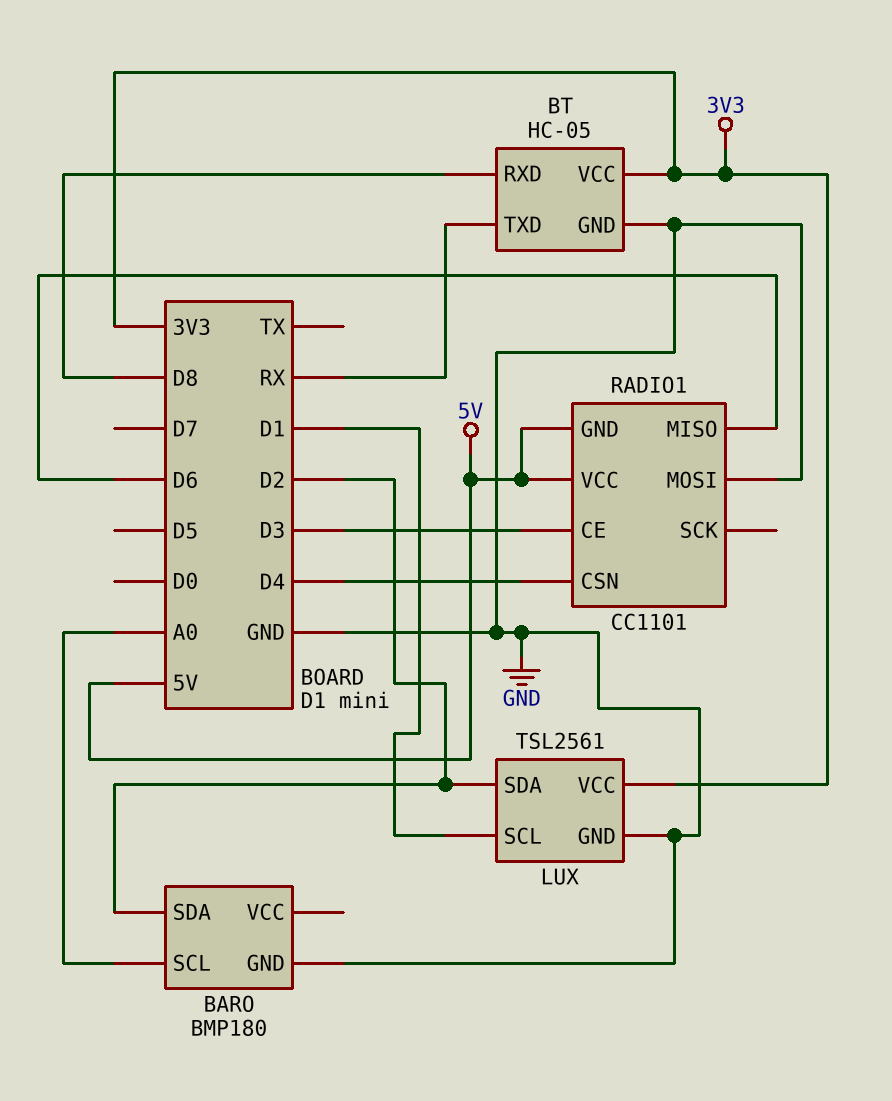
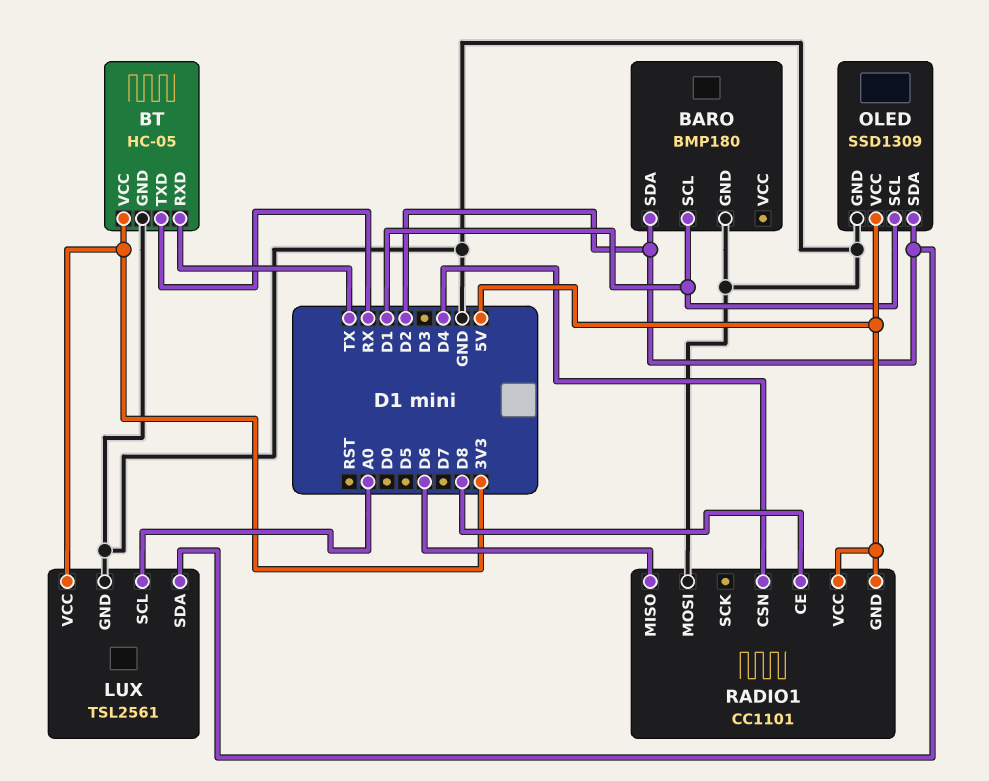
BARO pin SCL: A0 -> D1
BT pin RXD: D8 -> TX
LUX pin SCL: D1 -> A0
OLED: none -> SSD1309
OLED pin GND: none -> GND
OLED pin SCL: none -> D1
OLED pin SDA: none -> D2
OLED pin VCC: none -> 5V
RADIO1 pin CE: D3 -> D8

